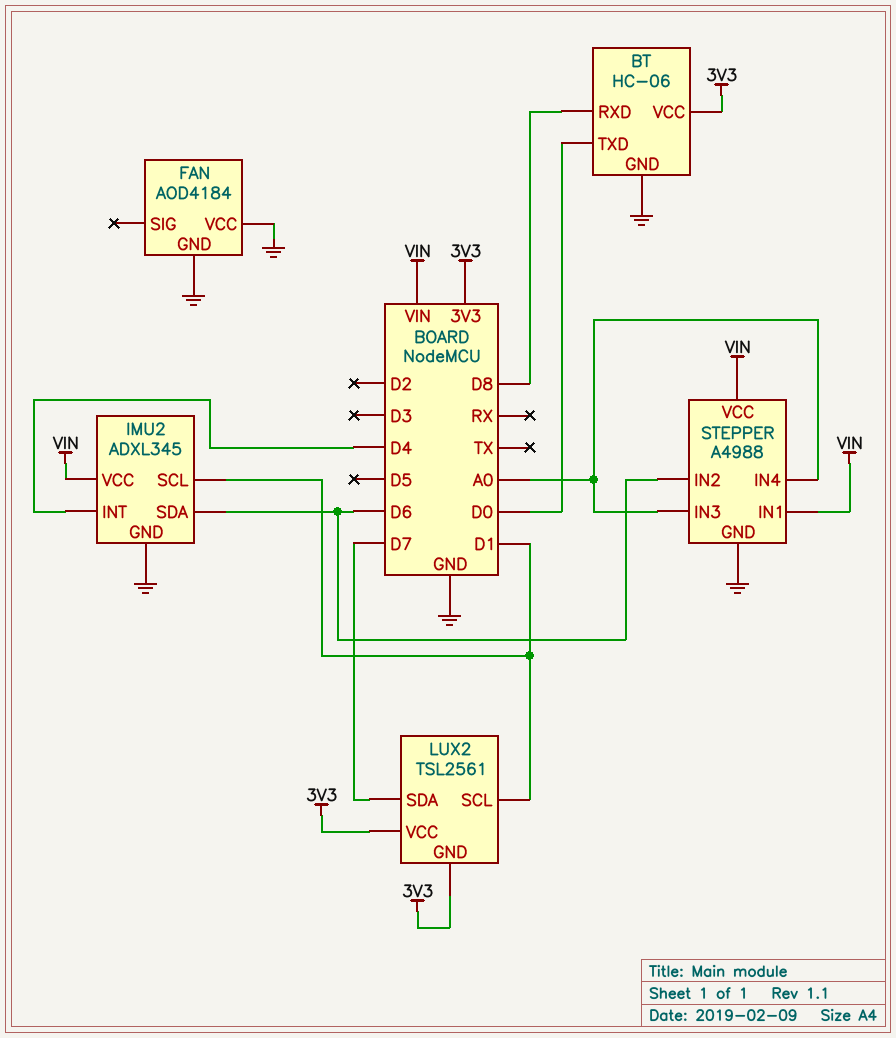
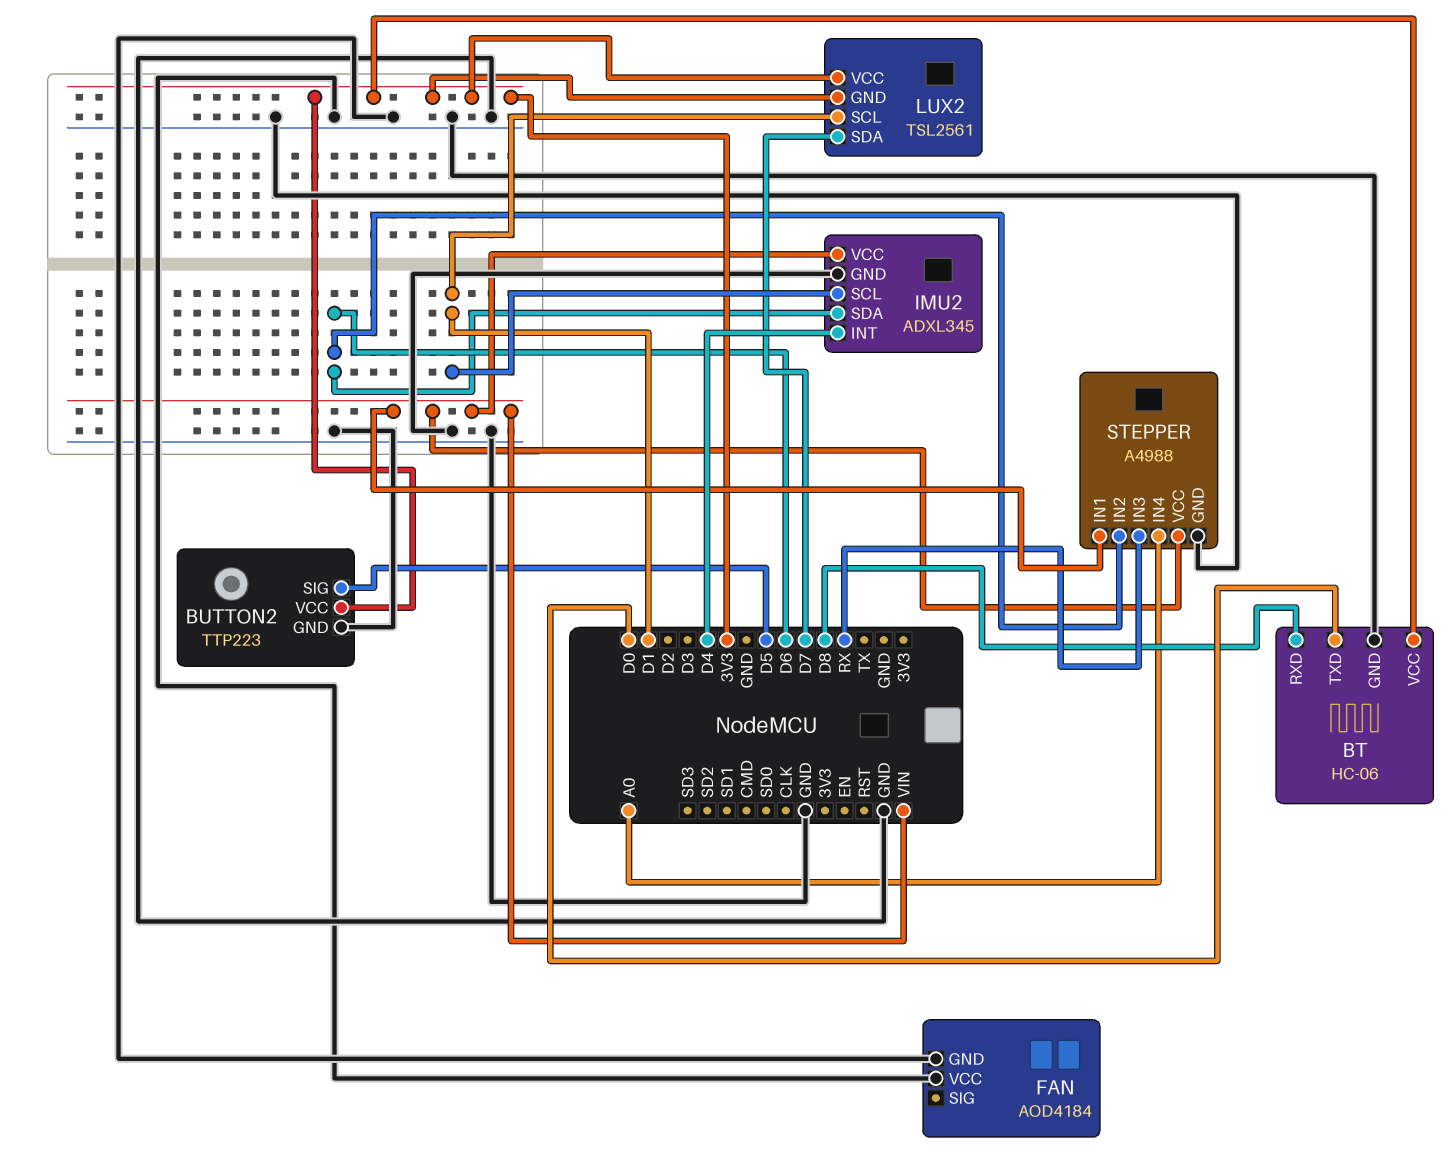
BUTTON2: none -> TTP223
BUTTON2 pin GND: none -> GND
BUTTON2 pin SIG: none -> D5
BUTTON2 pin VCC: none -> 3V3
STEPPER pin IN3: A0 -> RX

